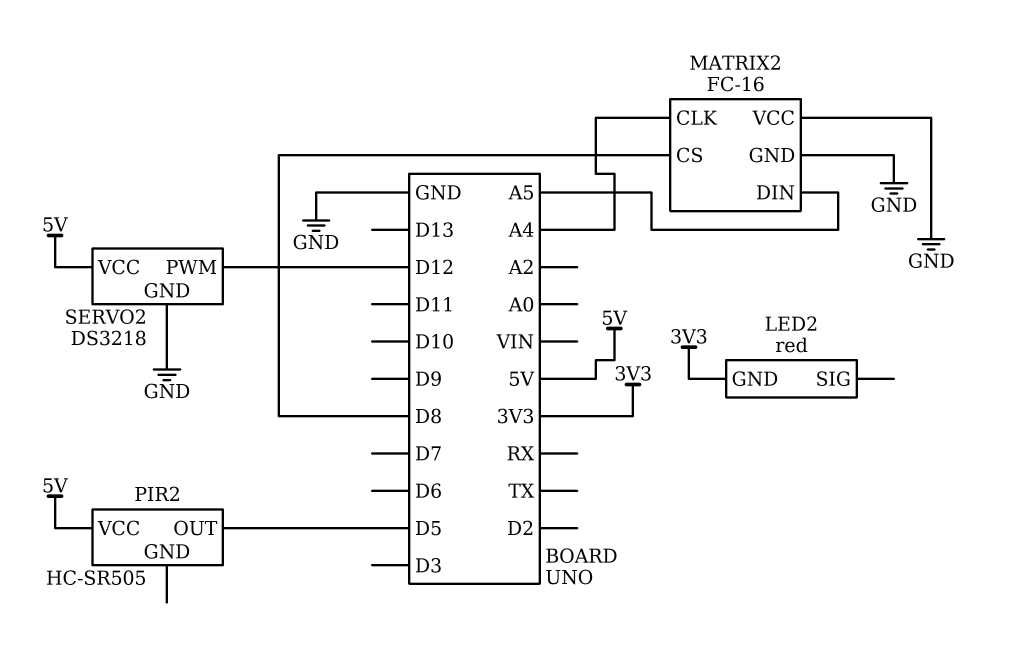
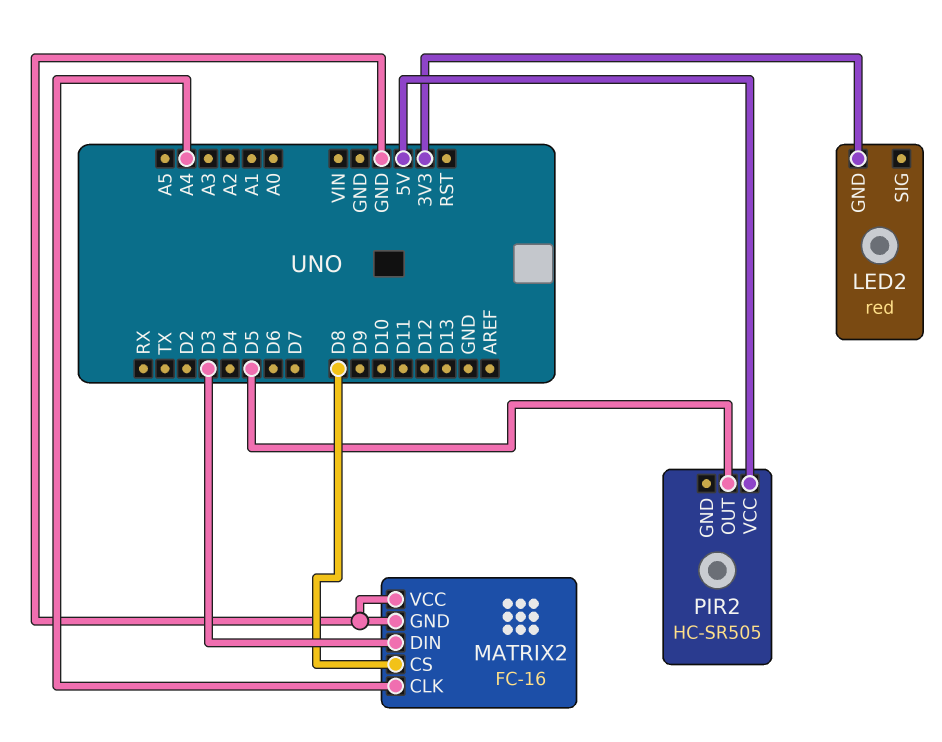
MATRIX2 pin DIN: A5 -> D3
SERVO2: DS3218 -> none
SERVO2 pin GND: GND -> none
SERVO2 pin PWM: D12 -> none
SERVO2 pin VCC: 5V -> none

